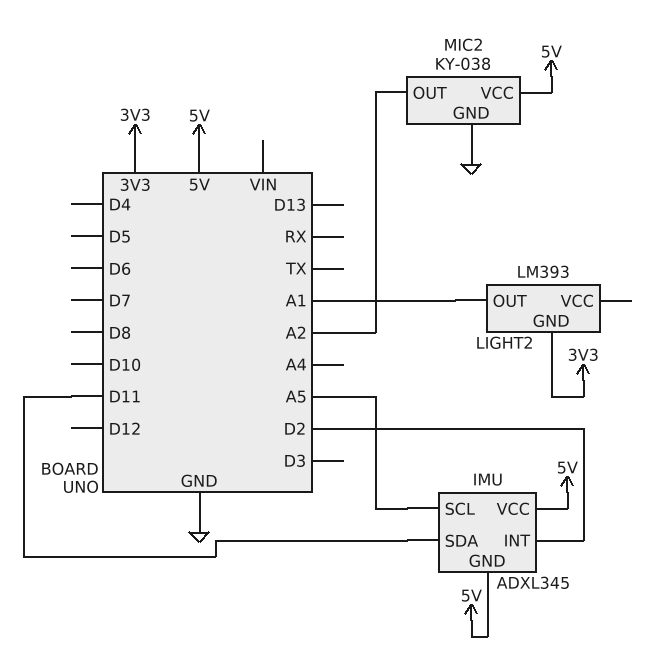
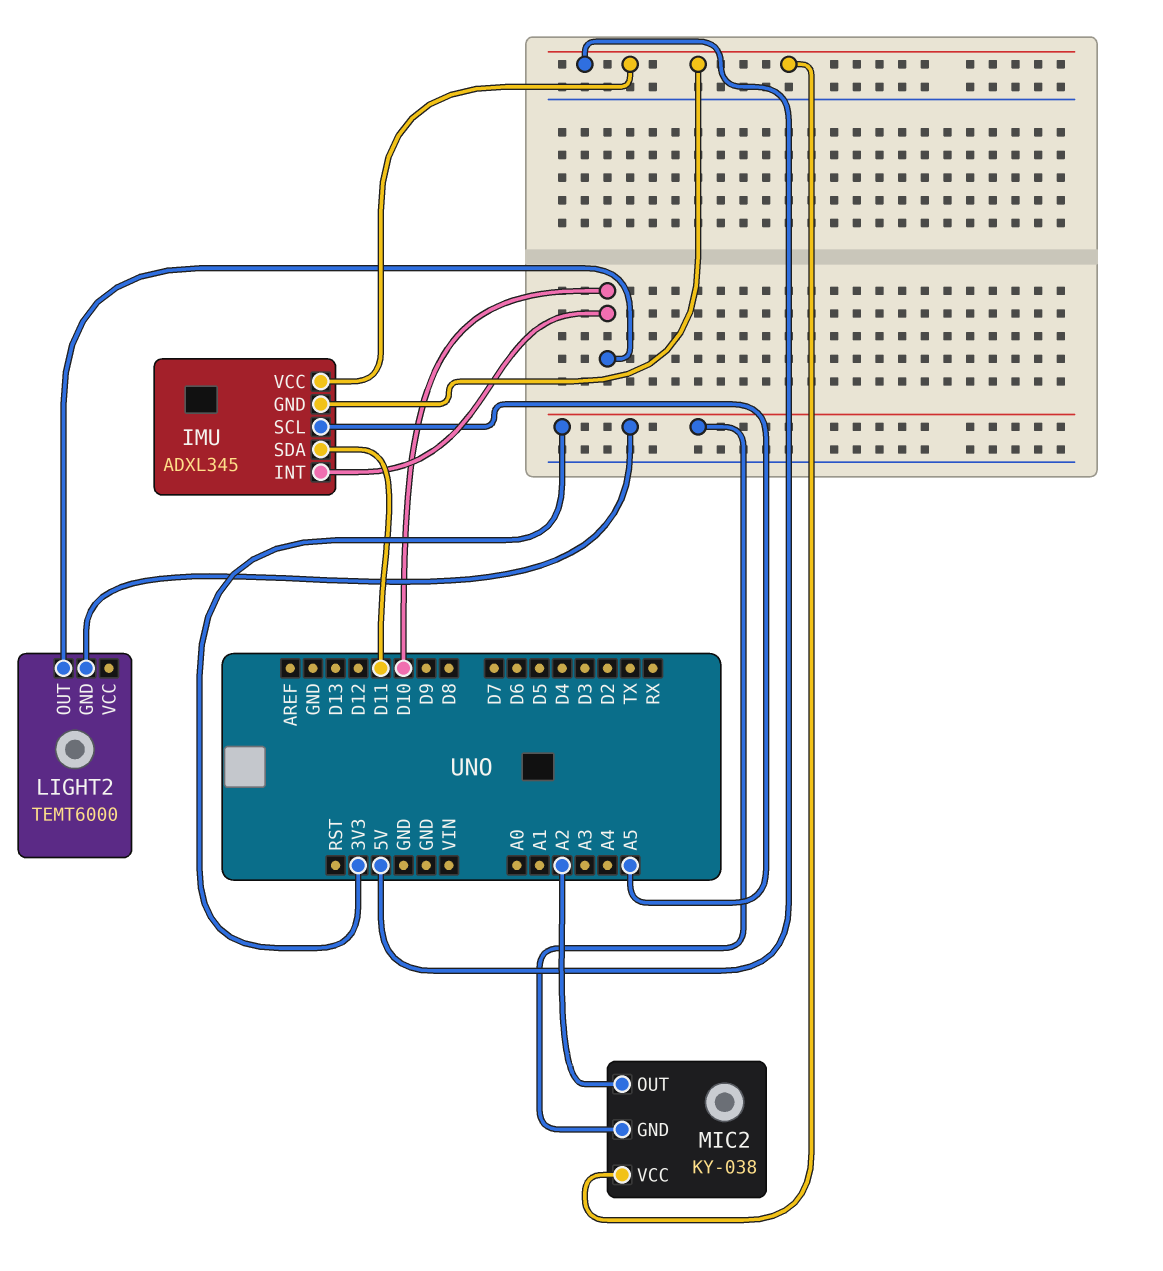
IMU pin INT: D2 -> D10
LIGHT2: LM393 -> TEMT6000
LIGHT2 pin OUT: A1 -> D10
MIC2 pin GND: GND -> 3V3

